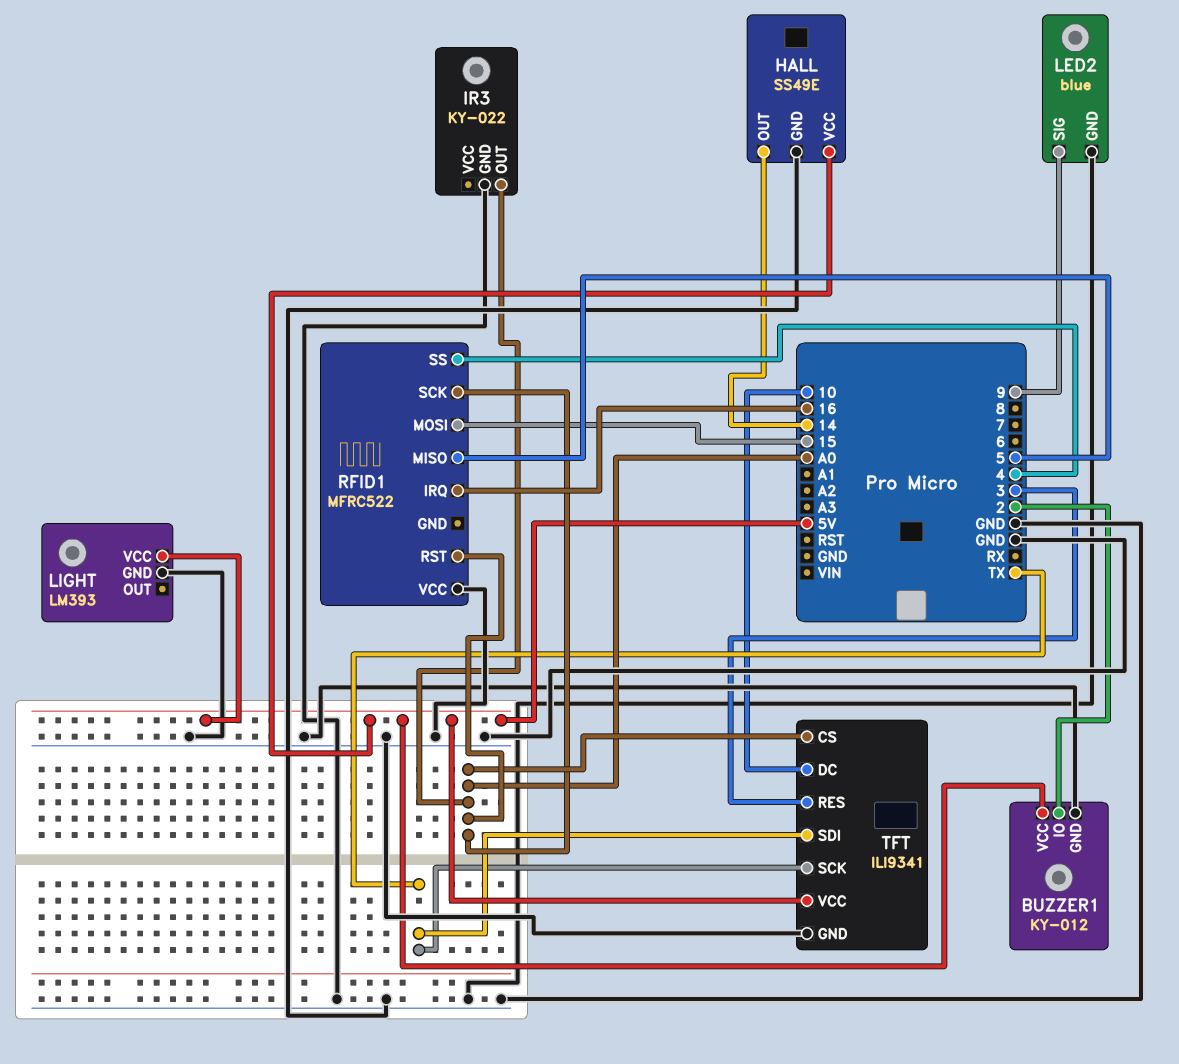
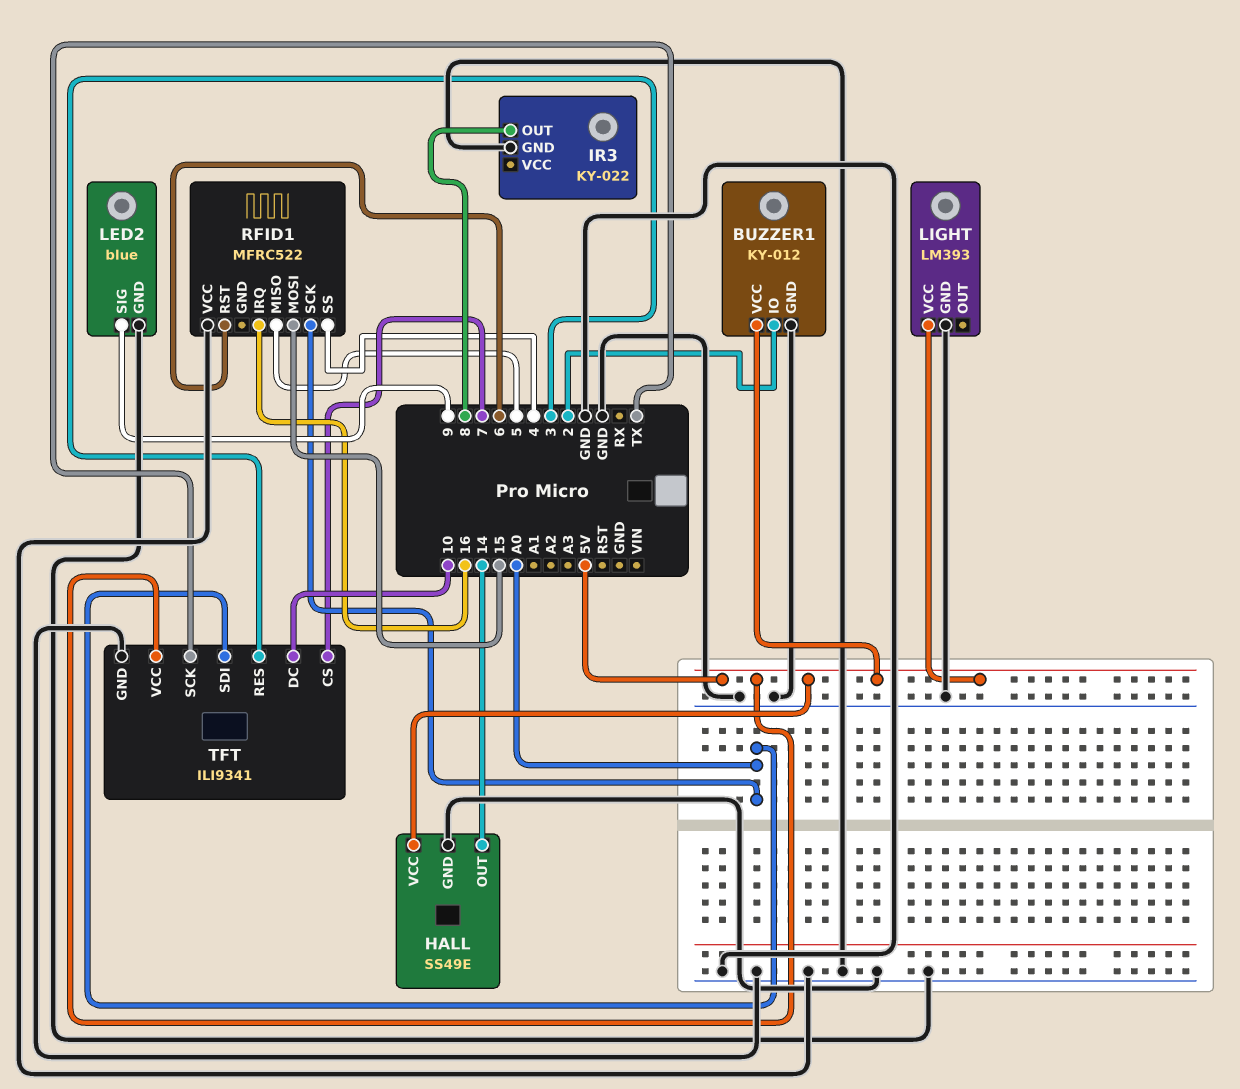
IR3 pin OUT: A0 -> 8
RFID1 pin RST: A0 -> 6
TFT pin CS: A0 -> 7
TFT pin SDI: TX -> A0

